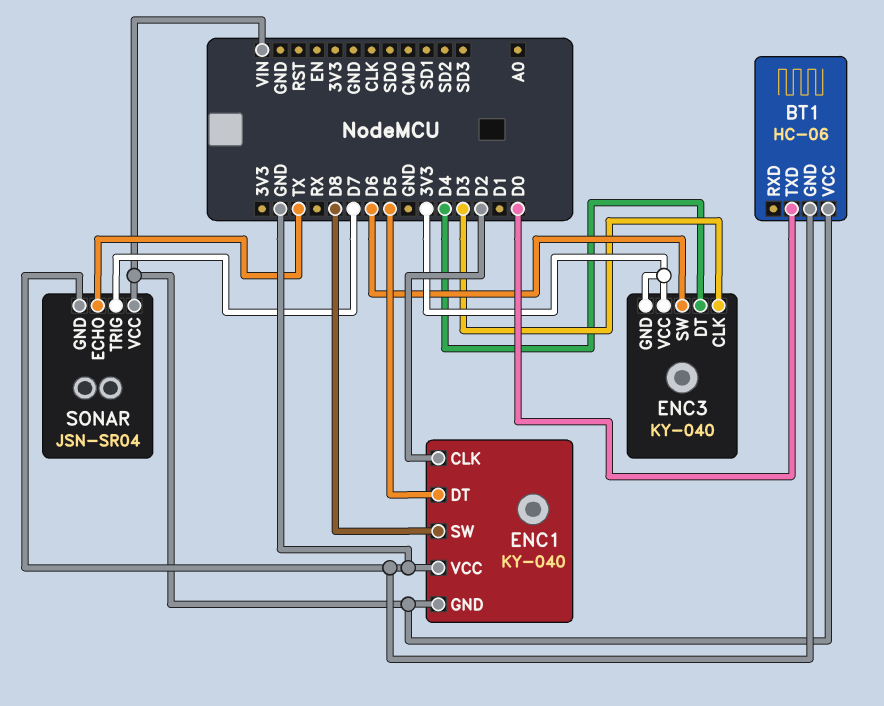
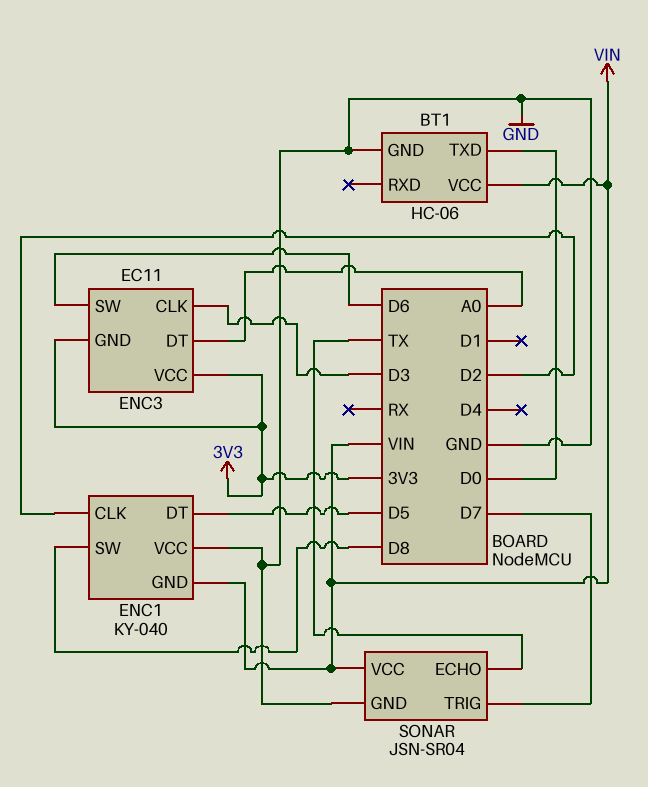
ENC3: KY-040 -> EC11
ENC3 pin DT: D4 -> A0

